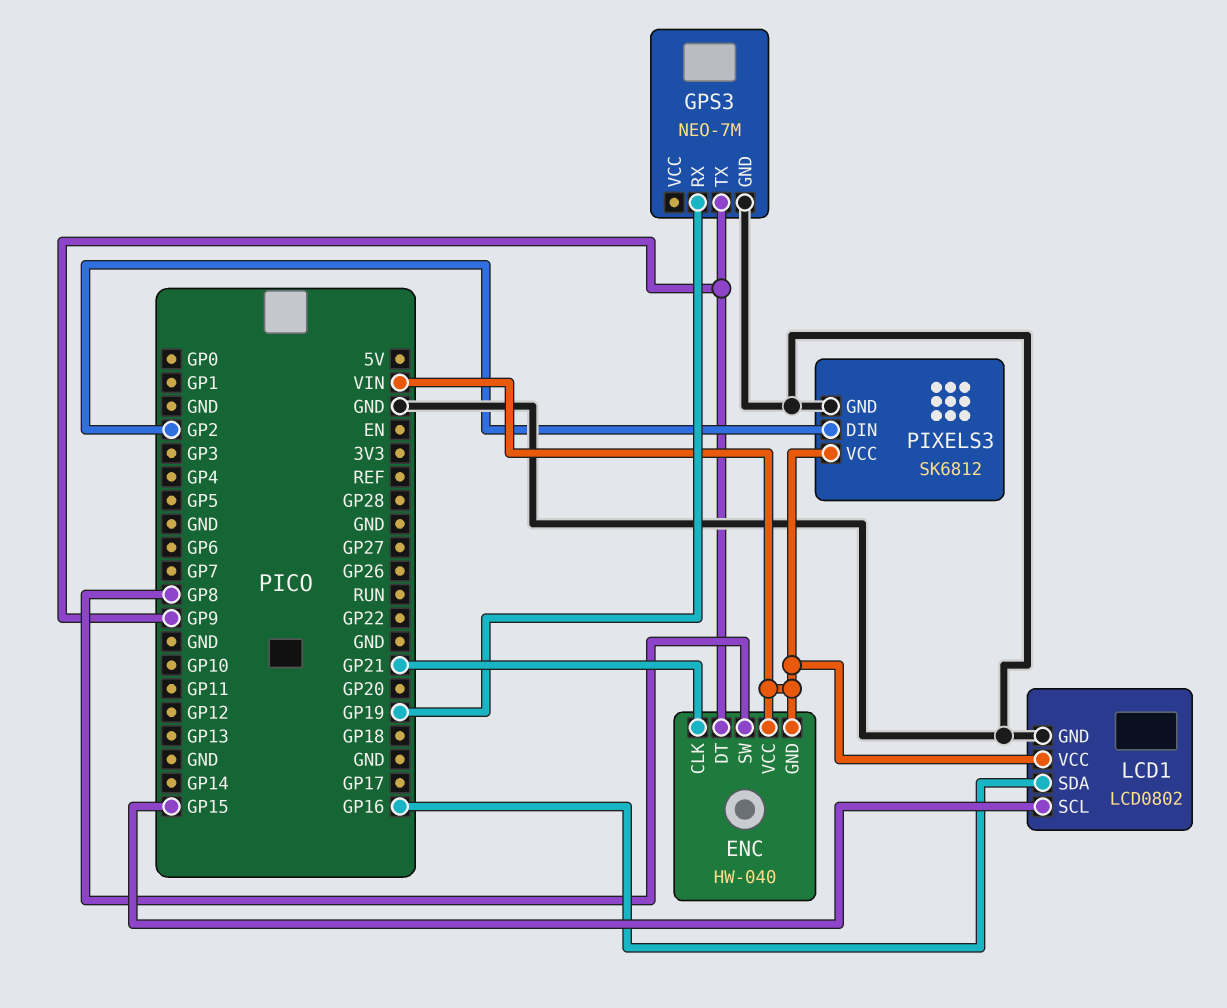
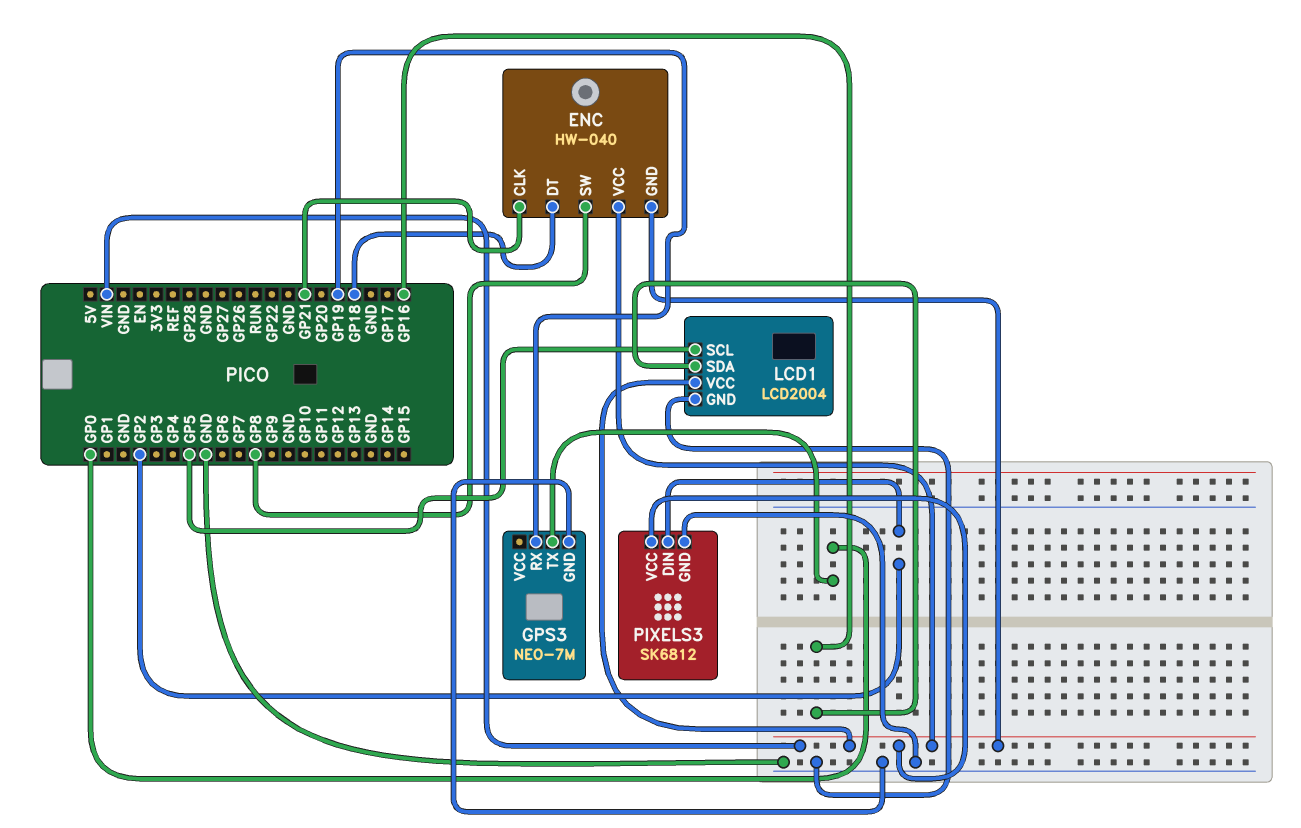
ENC pin DT: GP9 -> GP18
GPS3 pin TX: GP9 -> GP0
LCD1: LCD0802 -> LCD2004
LCD1 pin SCL: GP15 -> GP5

